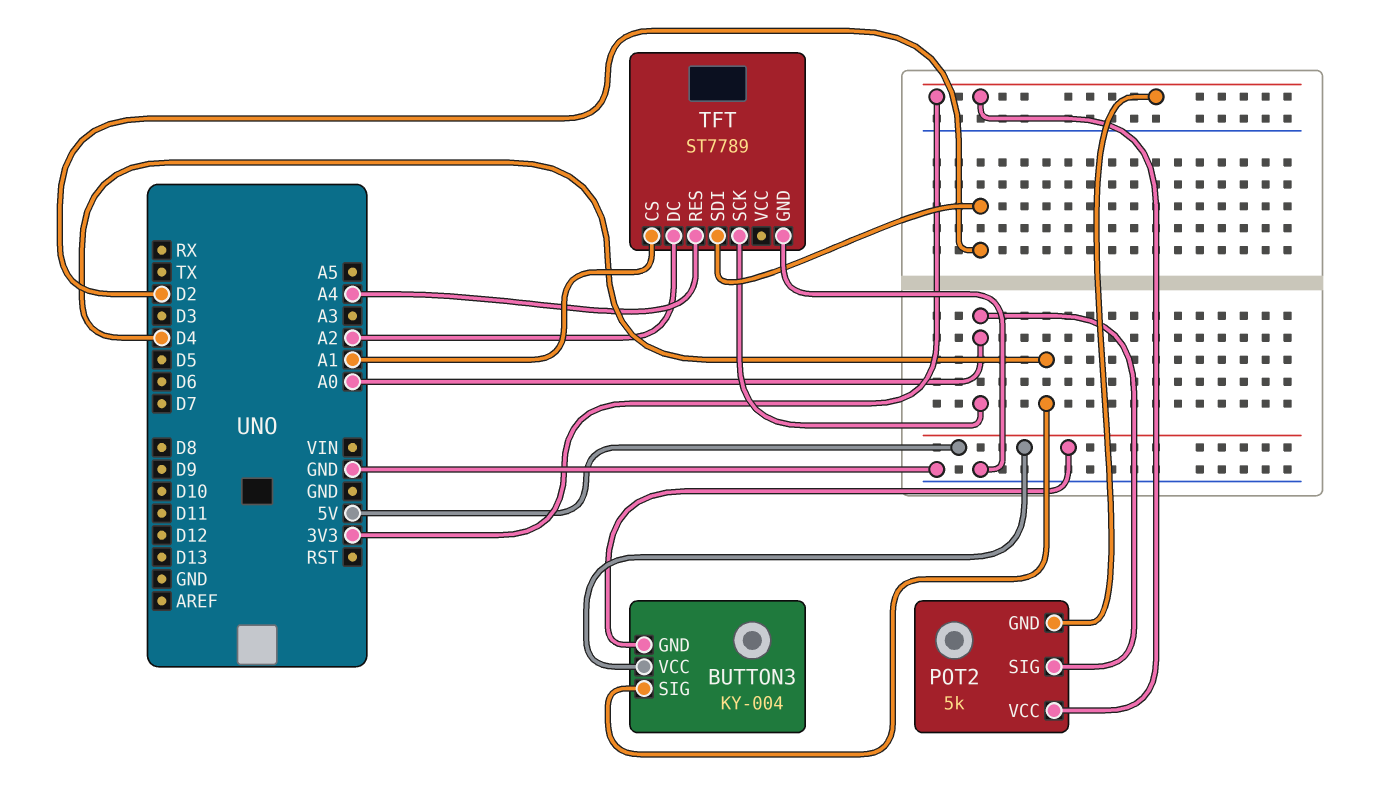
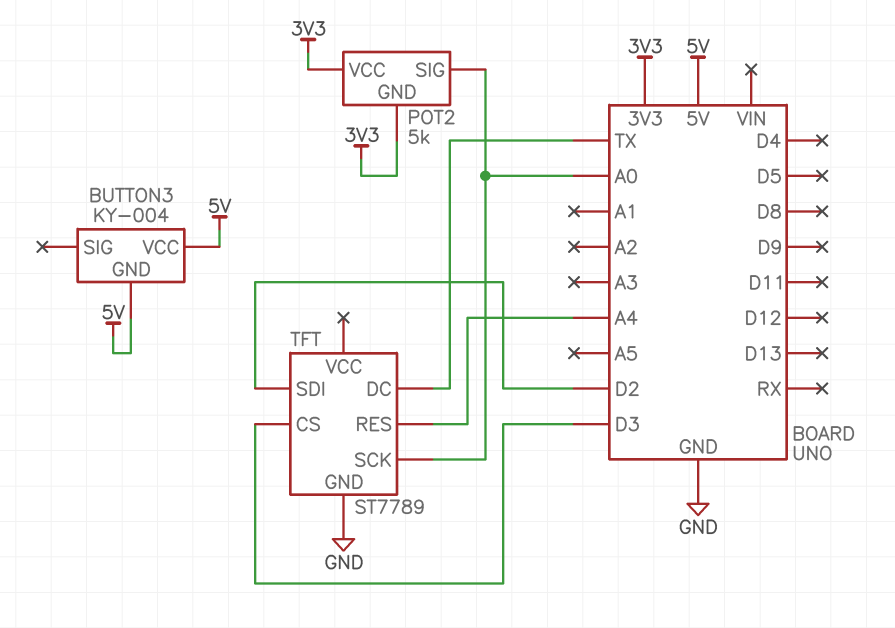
BUTTON3 pin SIG: D4 -> none
TFT pin CS: A1 -> D3
TFT pin DC: A2 -> TX

